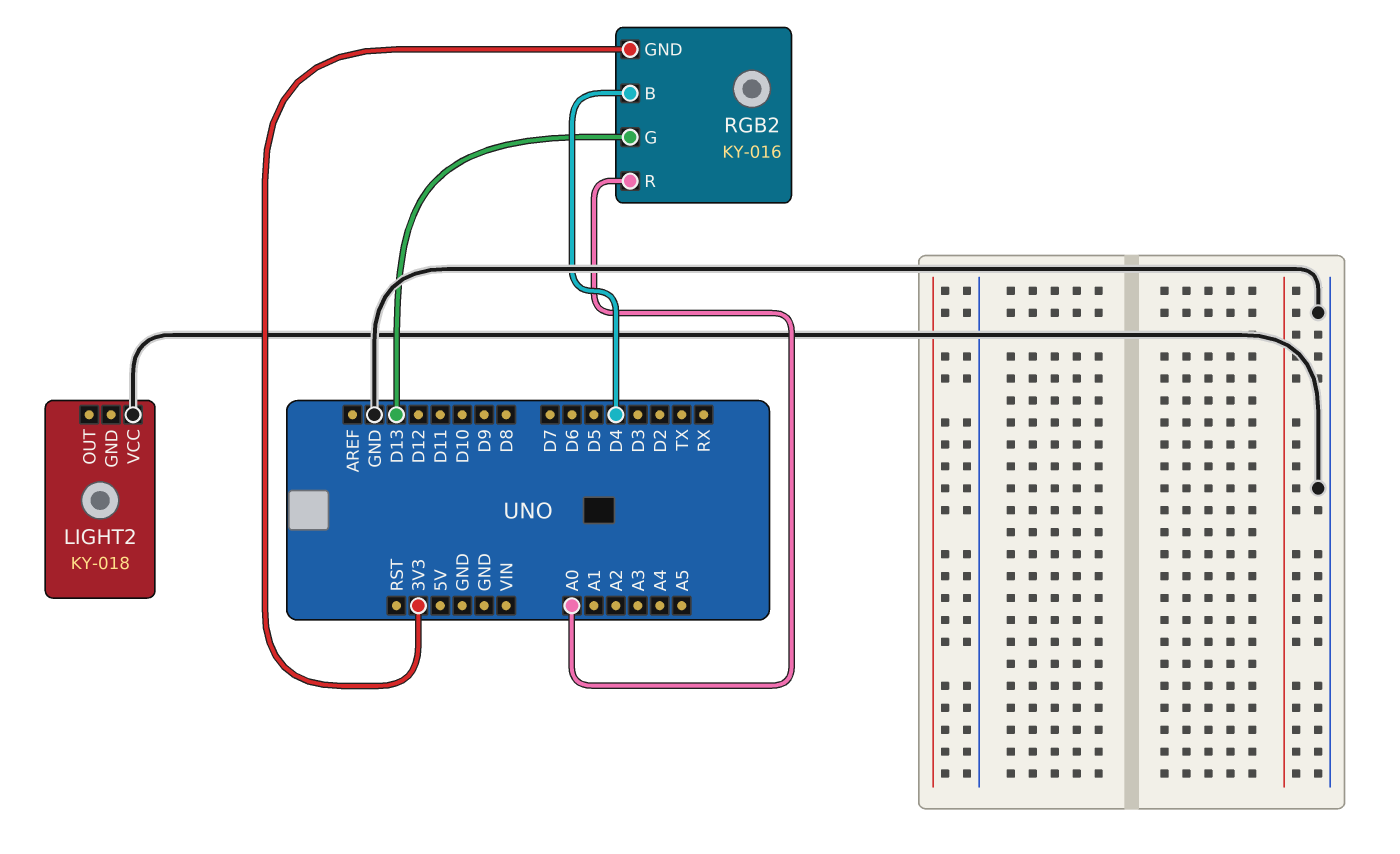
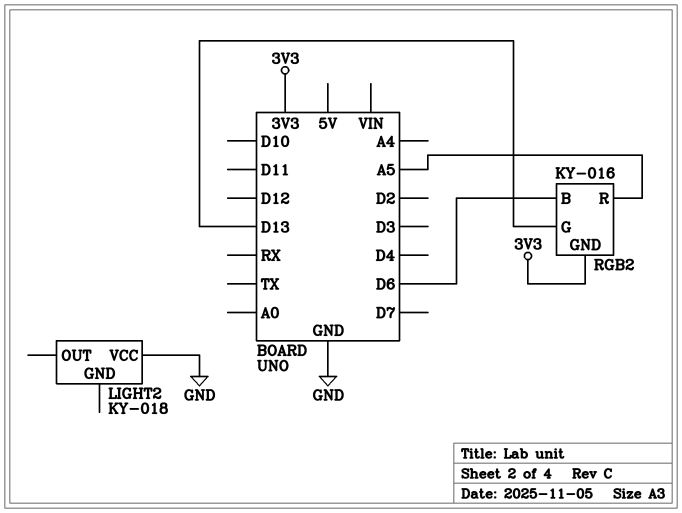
RGB2 pin B: D4 -> D6
RGB2 pin R: A0 -> A5

